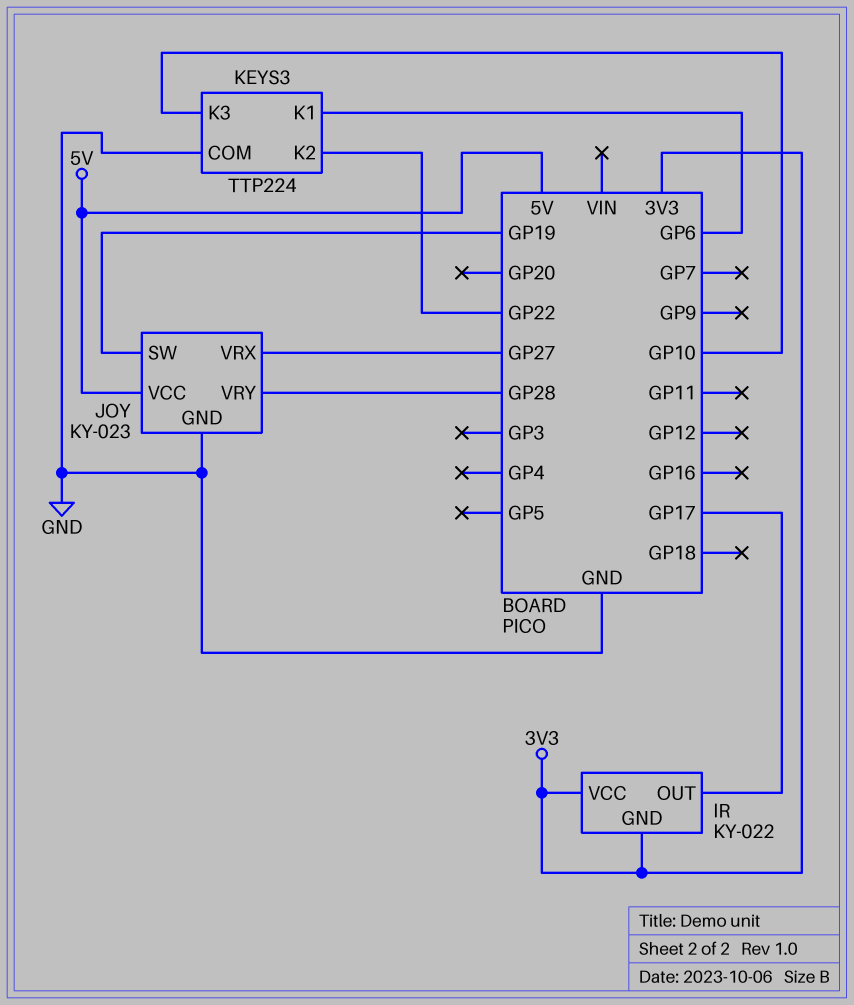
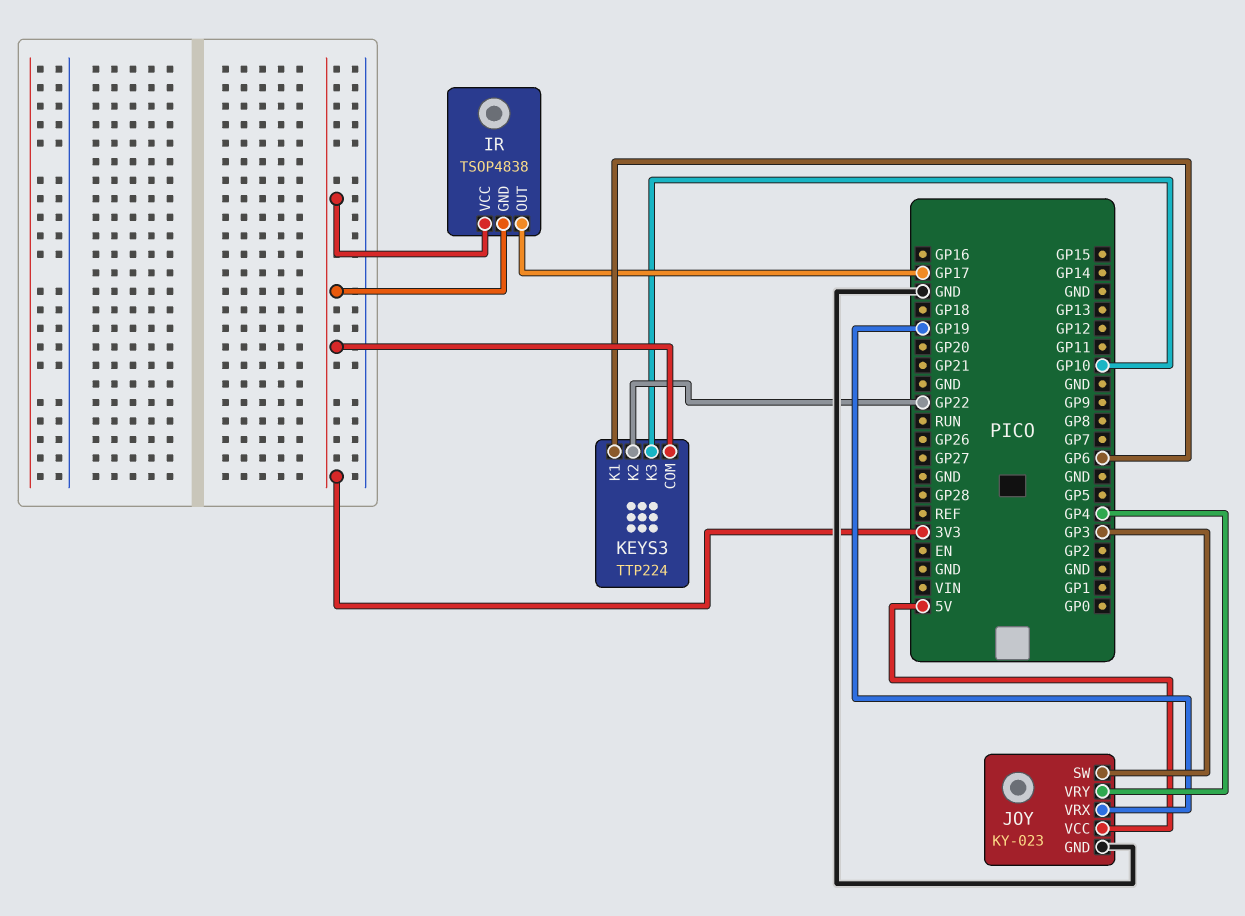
IR: KY-022 -> TSOP4838
JOY pin SW: GP19 -> GP3
JOY pin VRX: GP27 -> GP19
JOY pin VRY: GP28 -> GP4
KEYS3 pin COM: GND -> 3V3

